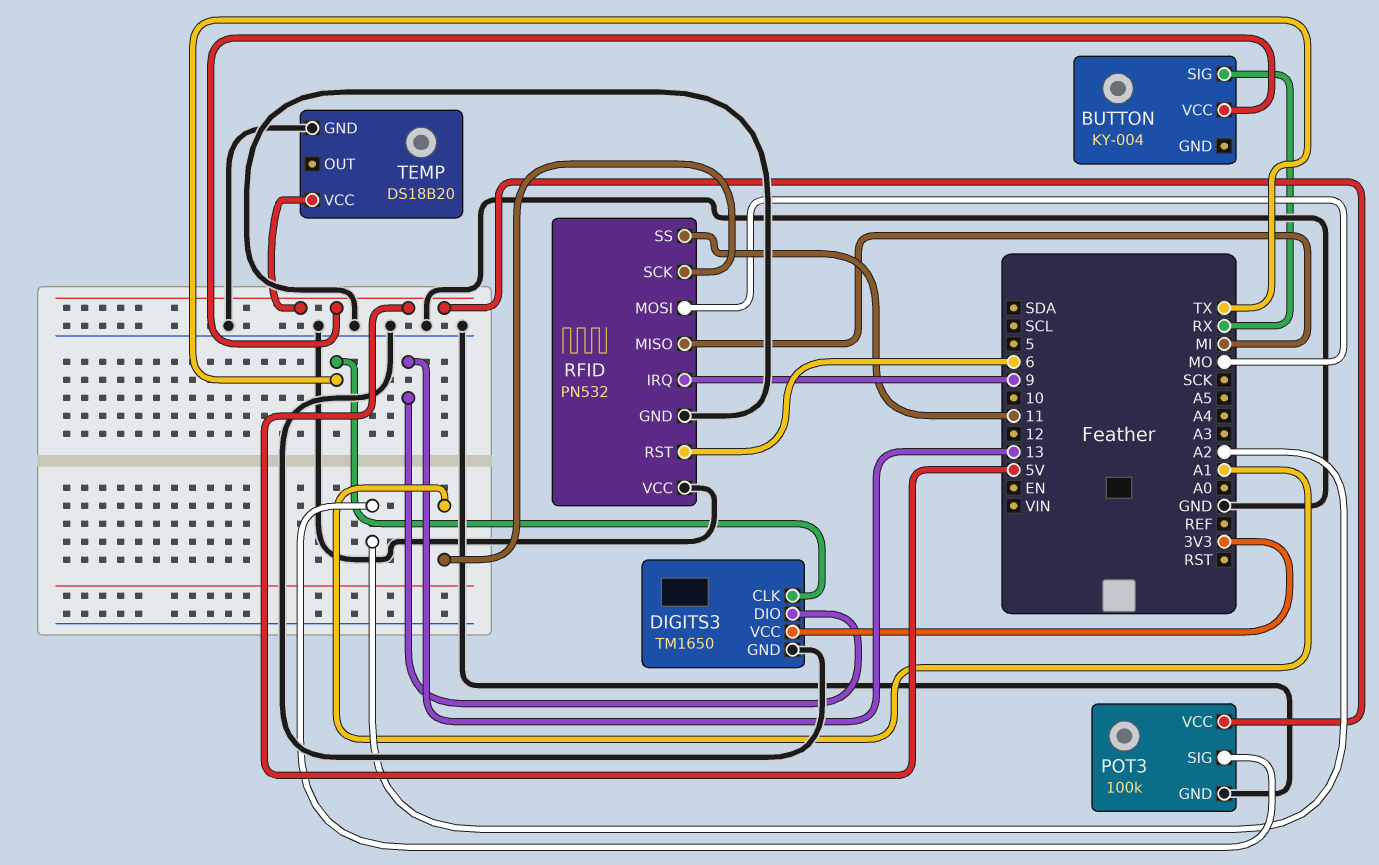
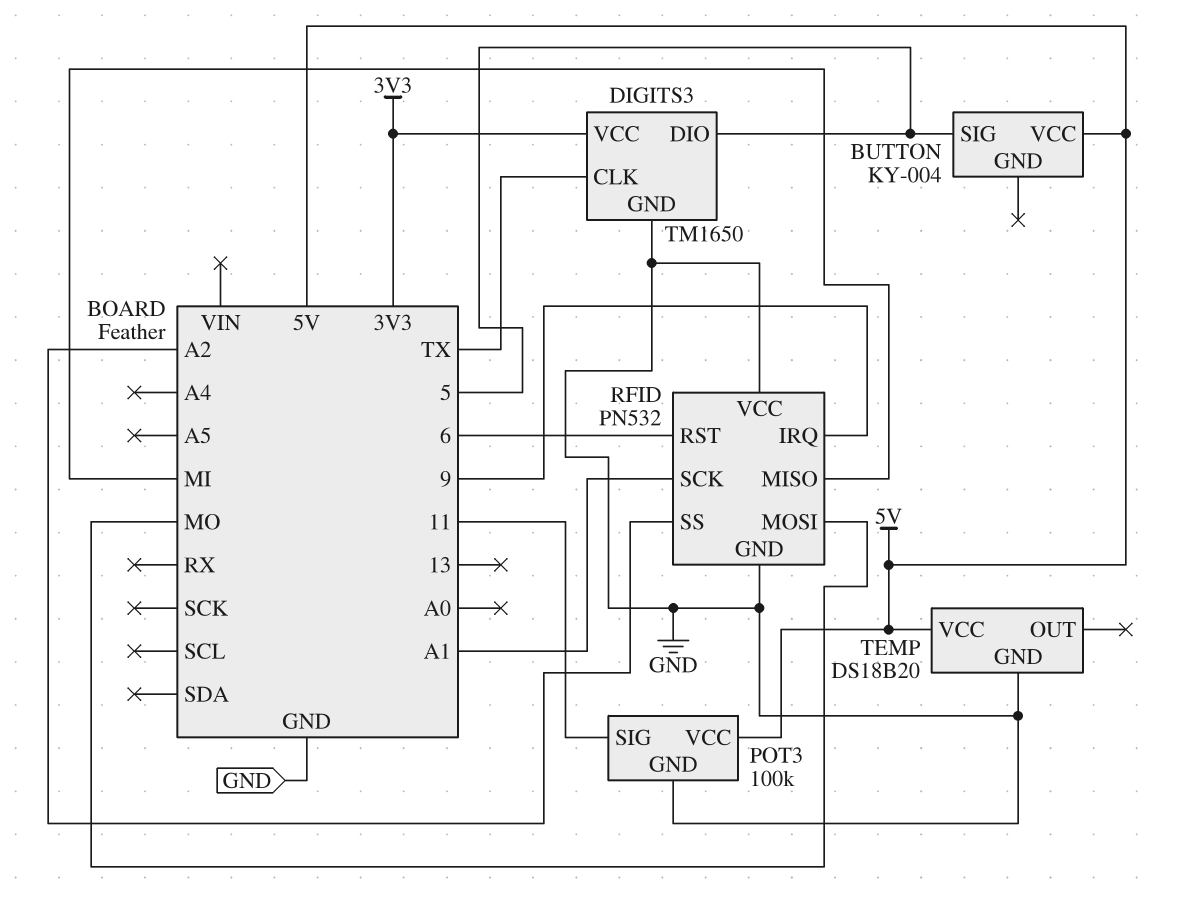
BUTTON pin SIG: RX -> 5
DIGITS3 pin DIO: 13 -> 5
POT3 pin SIG: A2 -> 11
RFID pin SS: 11 -> A2

